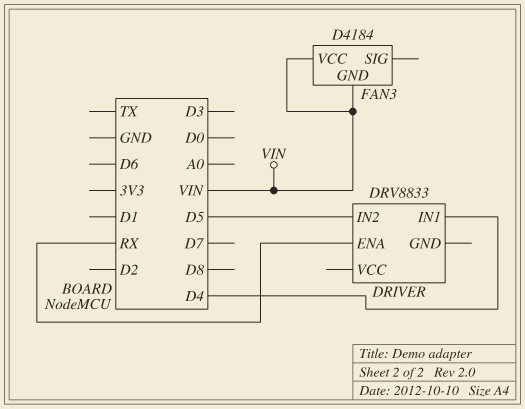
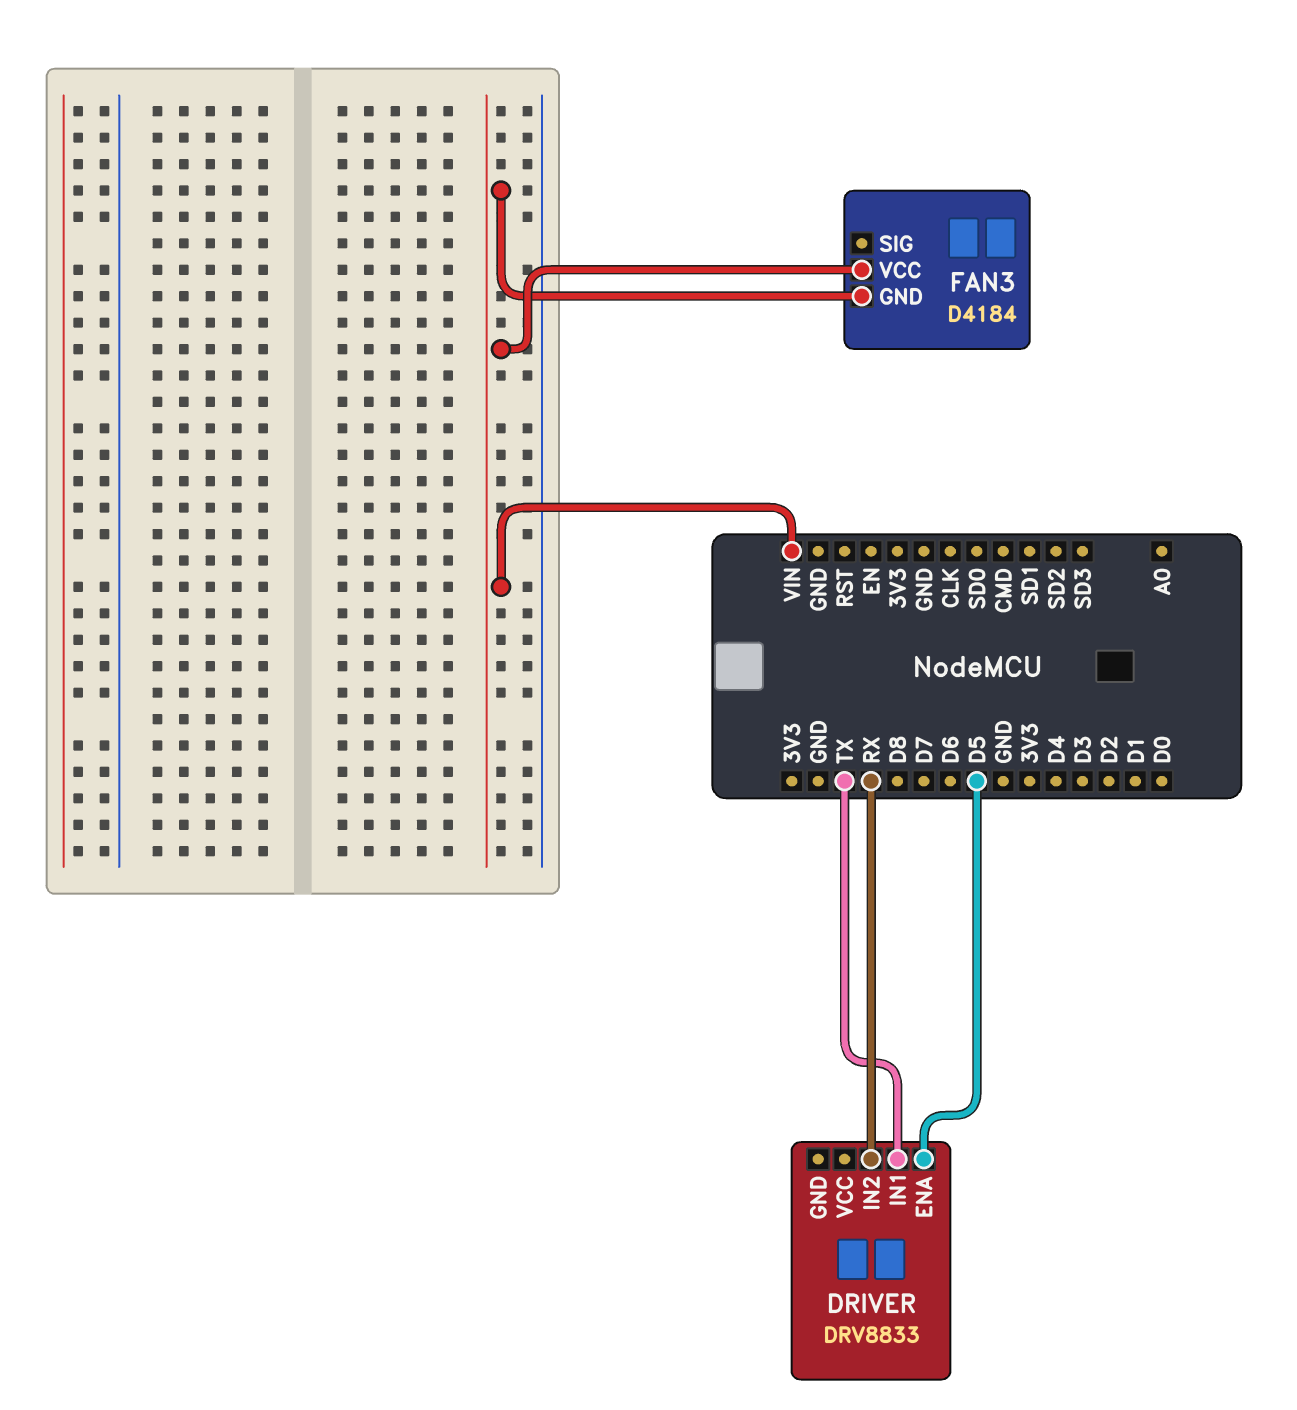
DRIVER pin ENA: RX -> D5
DRIVER pin IN1: D4 -> TX
DRIVER pin IN2: D5 -> RX

